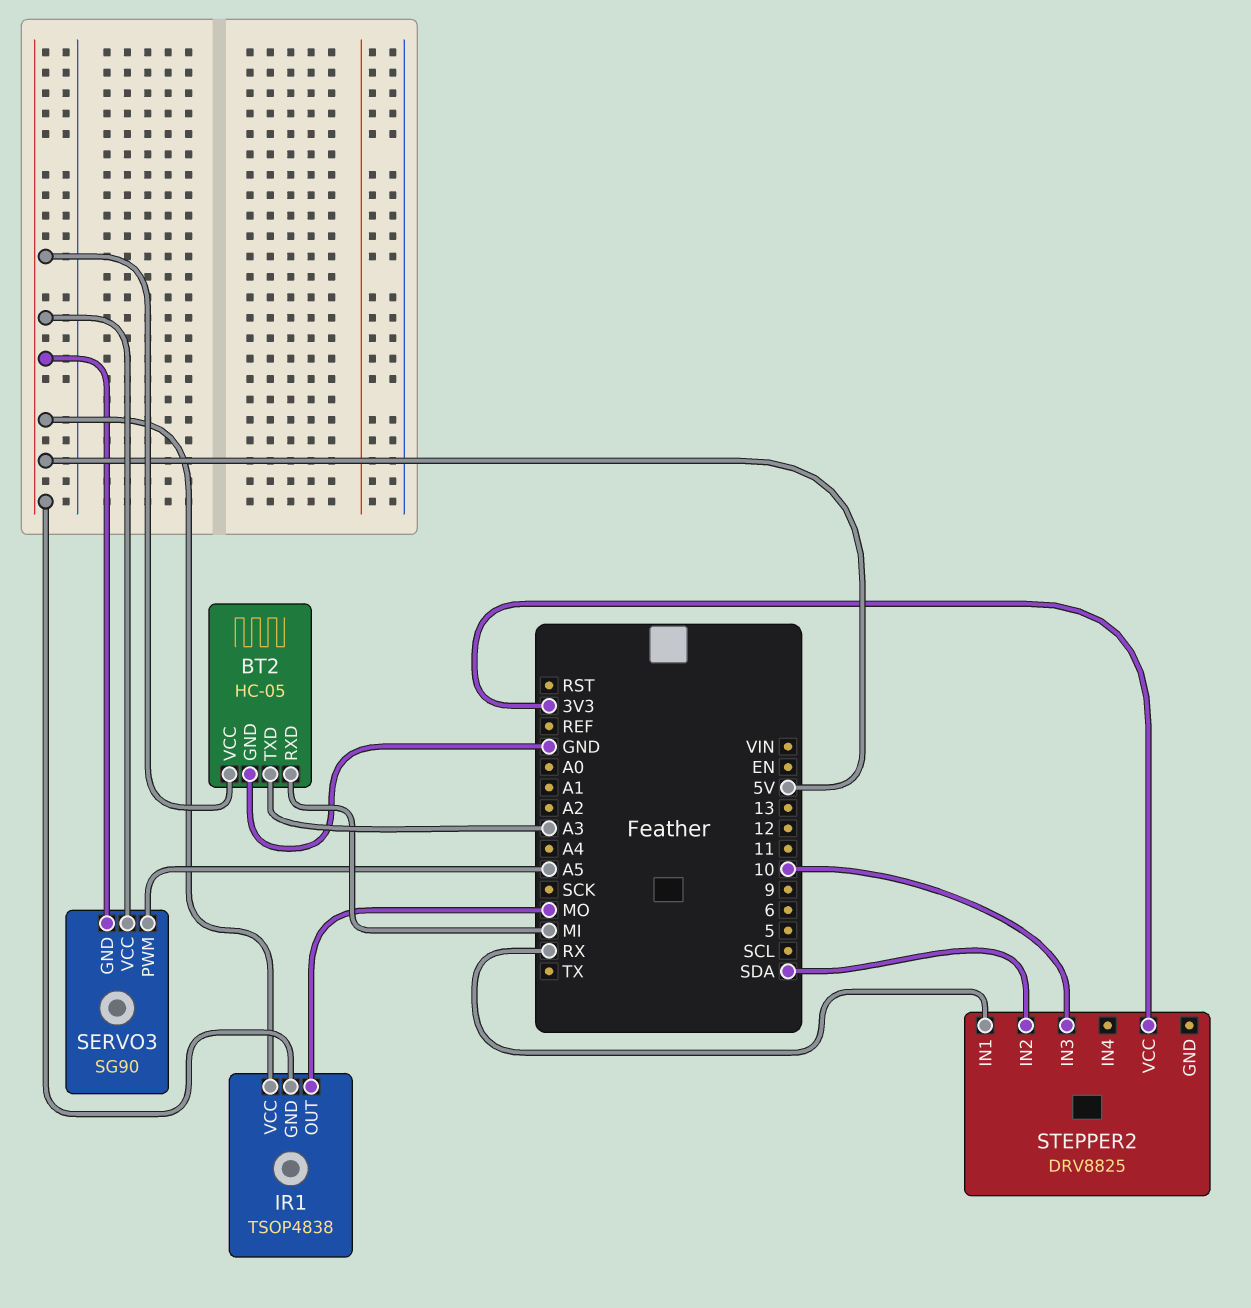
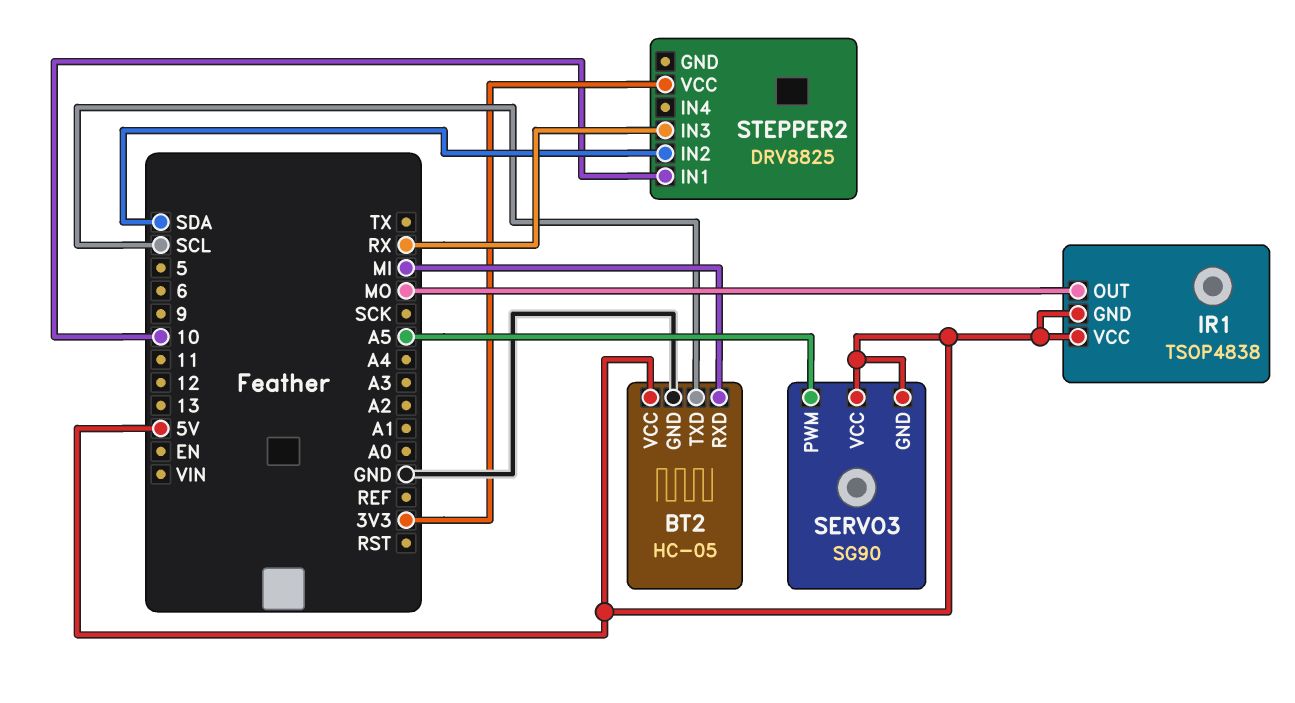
BT2 pin TXD: A3 -> SCL
STEPPER2 pin IN1: RX -> 10
STEPPER2 pin IN3: 10 -> RX

